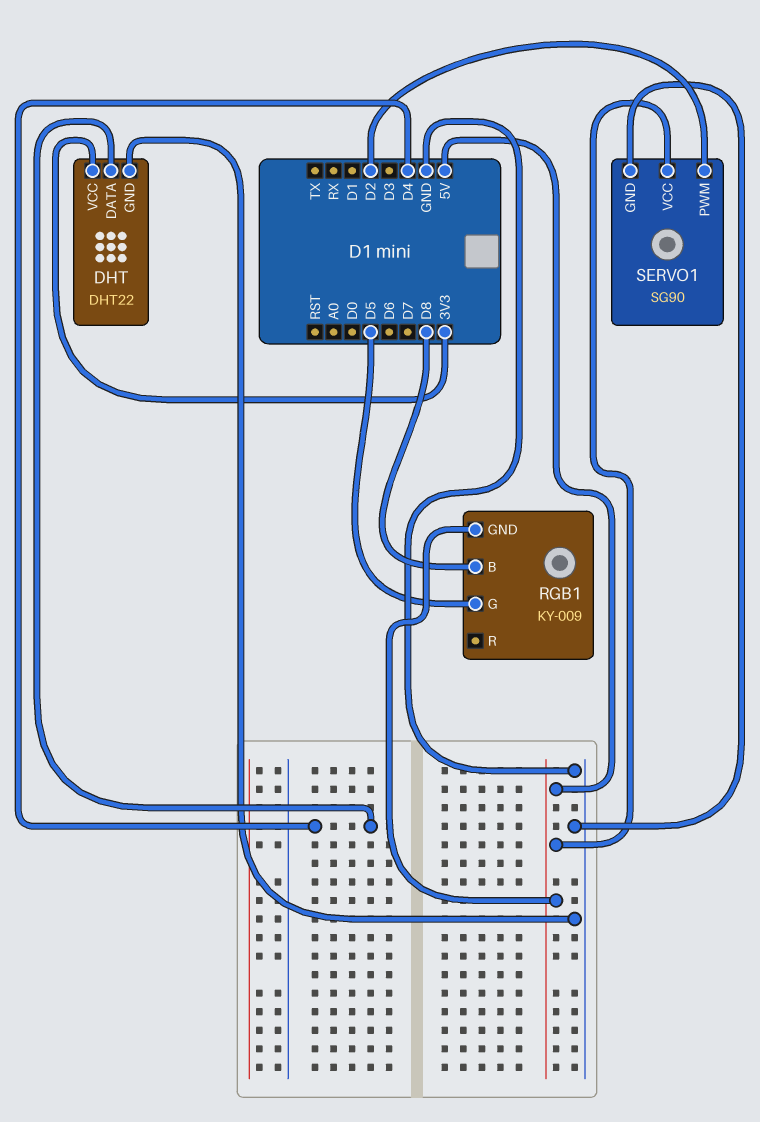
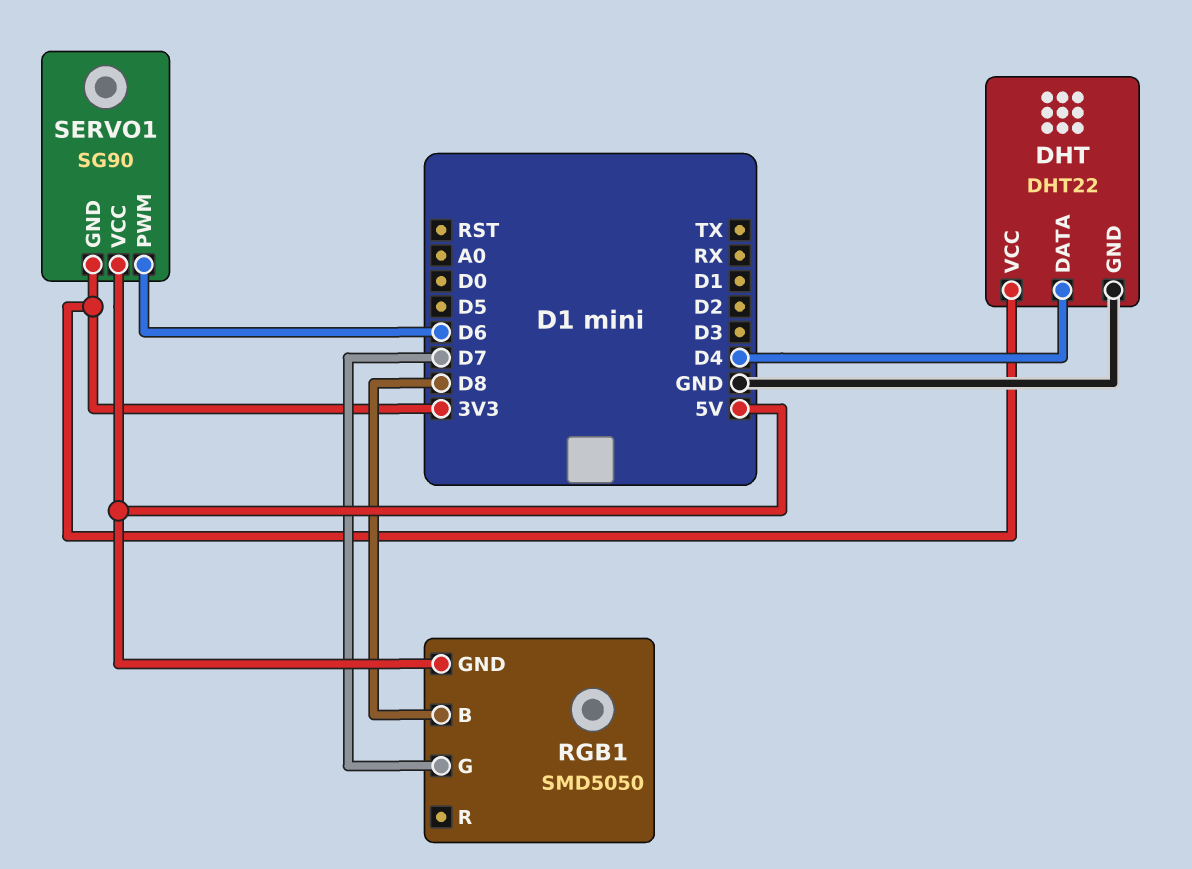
RGB1: KY-009 -> SMD5050
RGB1 pin G: D5 -> D7
SERVO1 pin GND: GND -> 3V3
SERVO1 pin PWM: D2 -> D6

